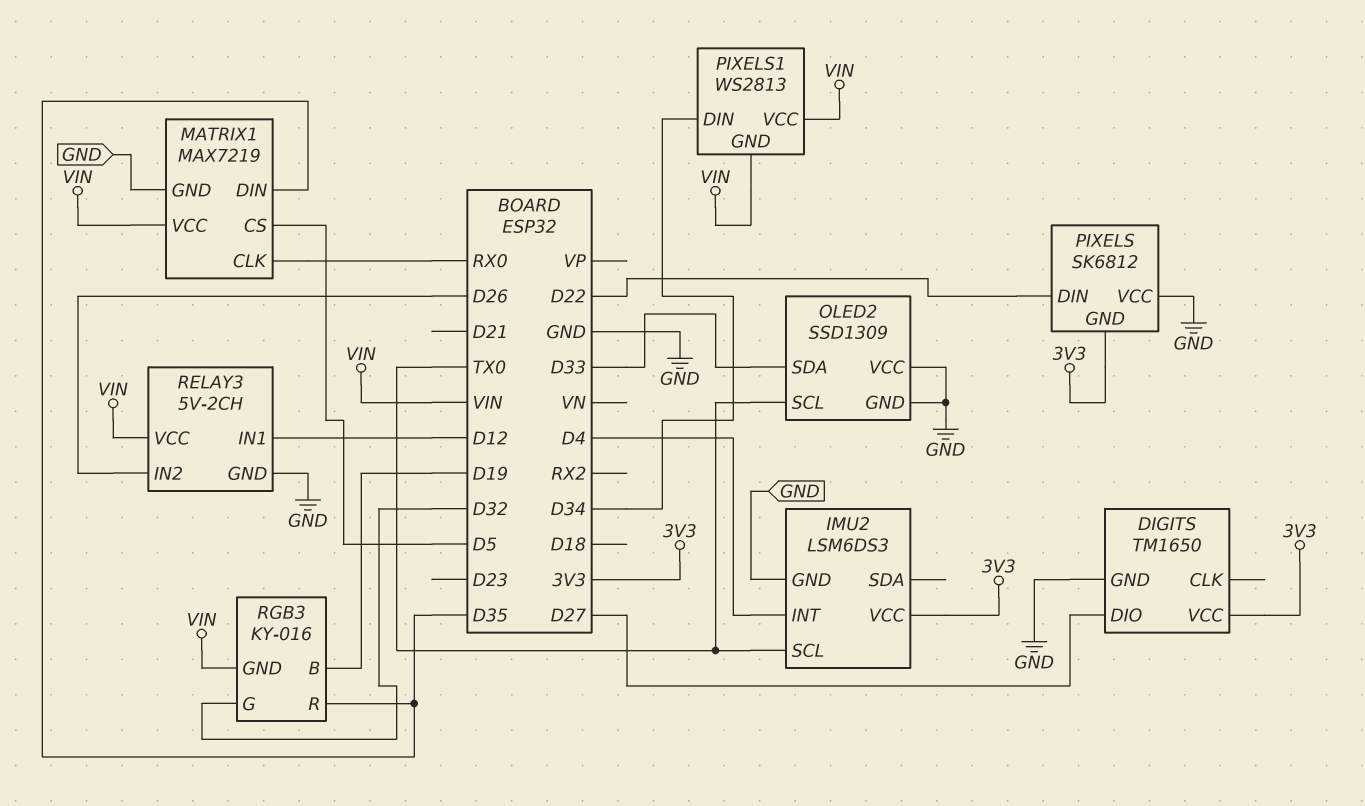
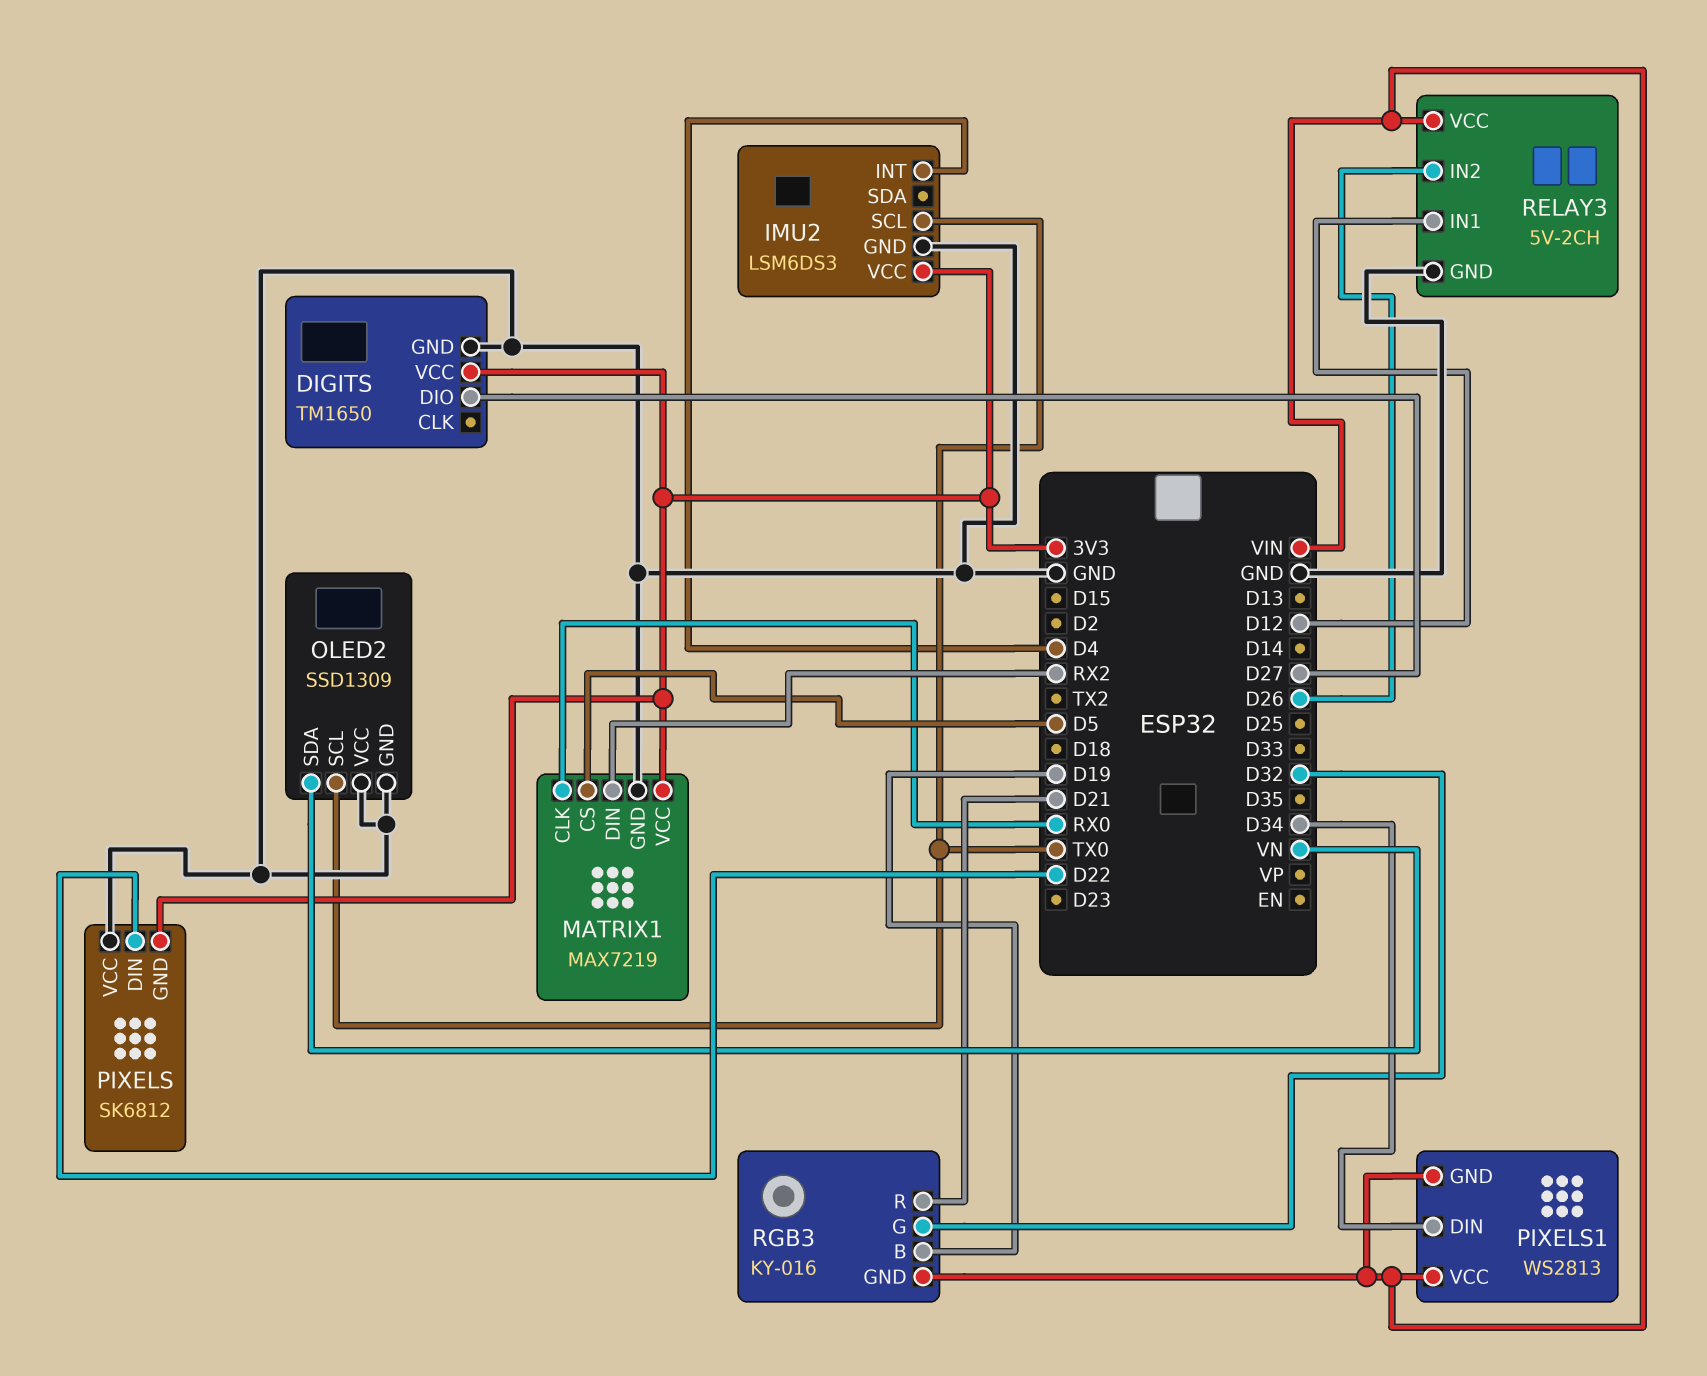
MATRIX1 pin DIN: D35 -> RX2
MATRIX1 pin VCC: VIN -> 3V3
OLED2 pin SDA: D33 -> VN
RGB3 pin R: D35 -> D21

